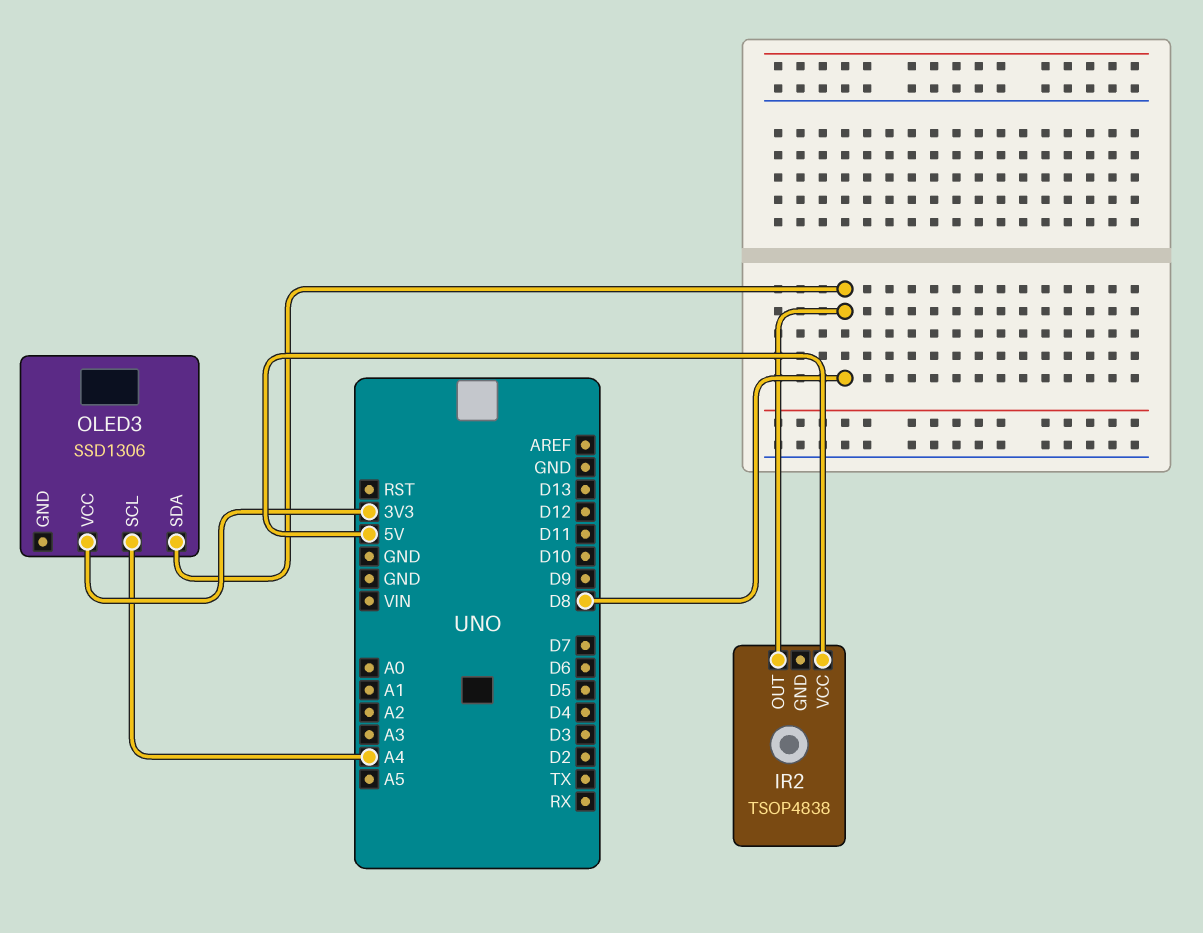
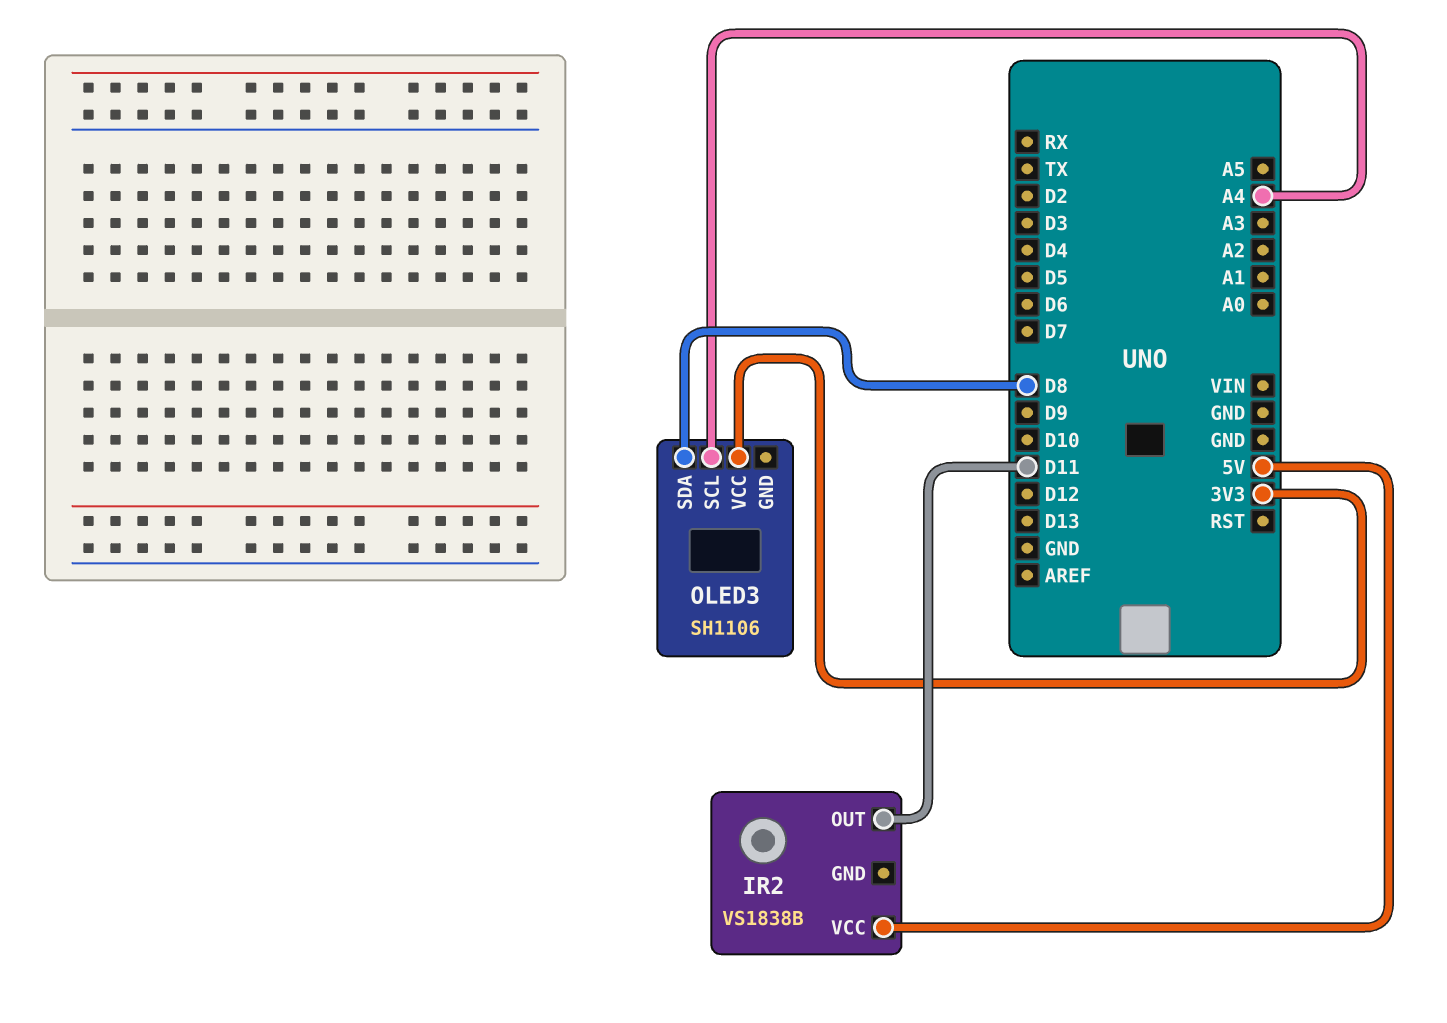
IR2: TSOP4838 -> VS1838B
IR2 pin OUT: D8 -> D11
OLED3: SSD1306 -> SH1106

